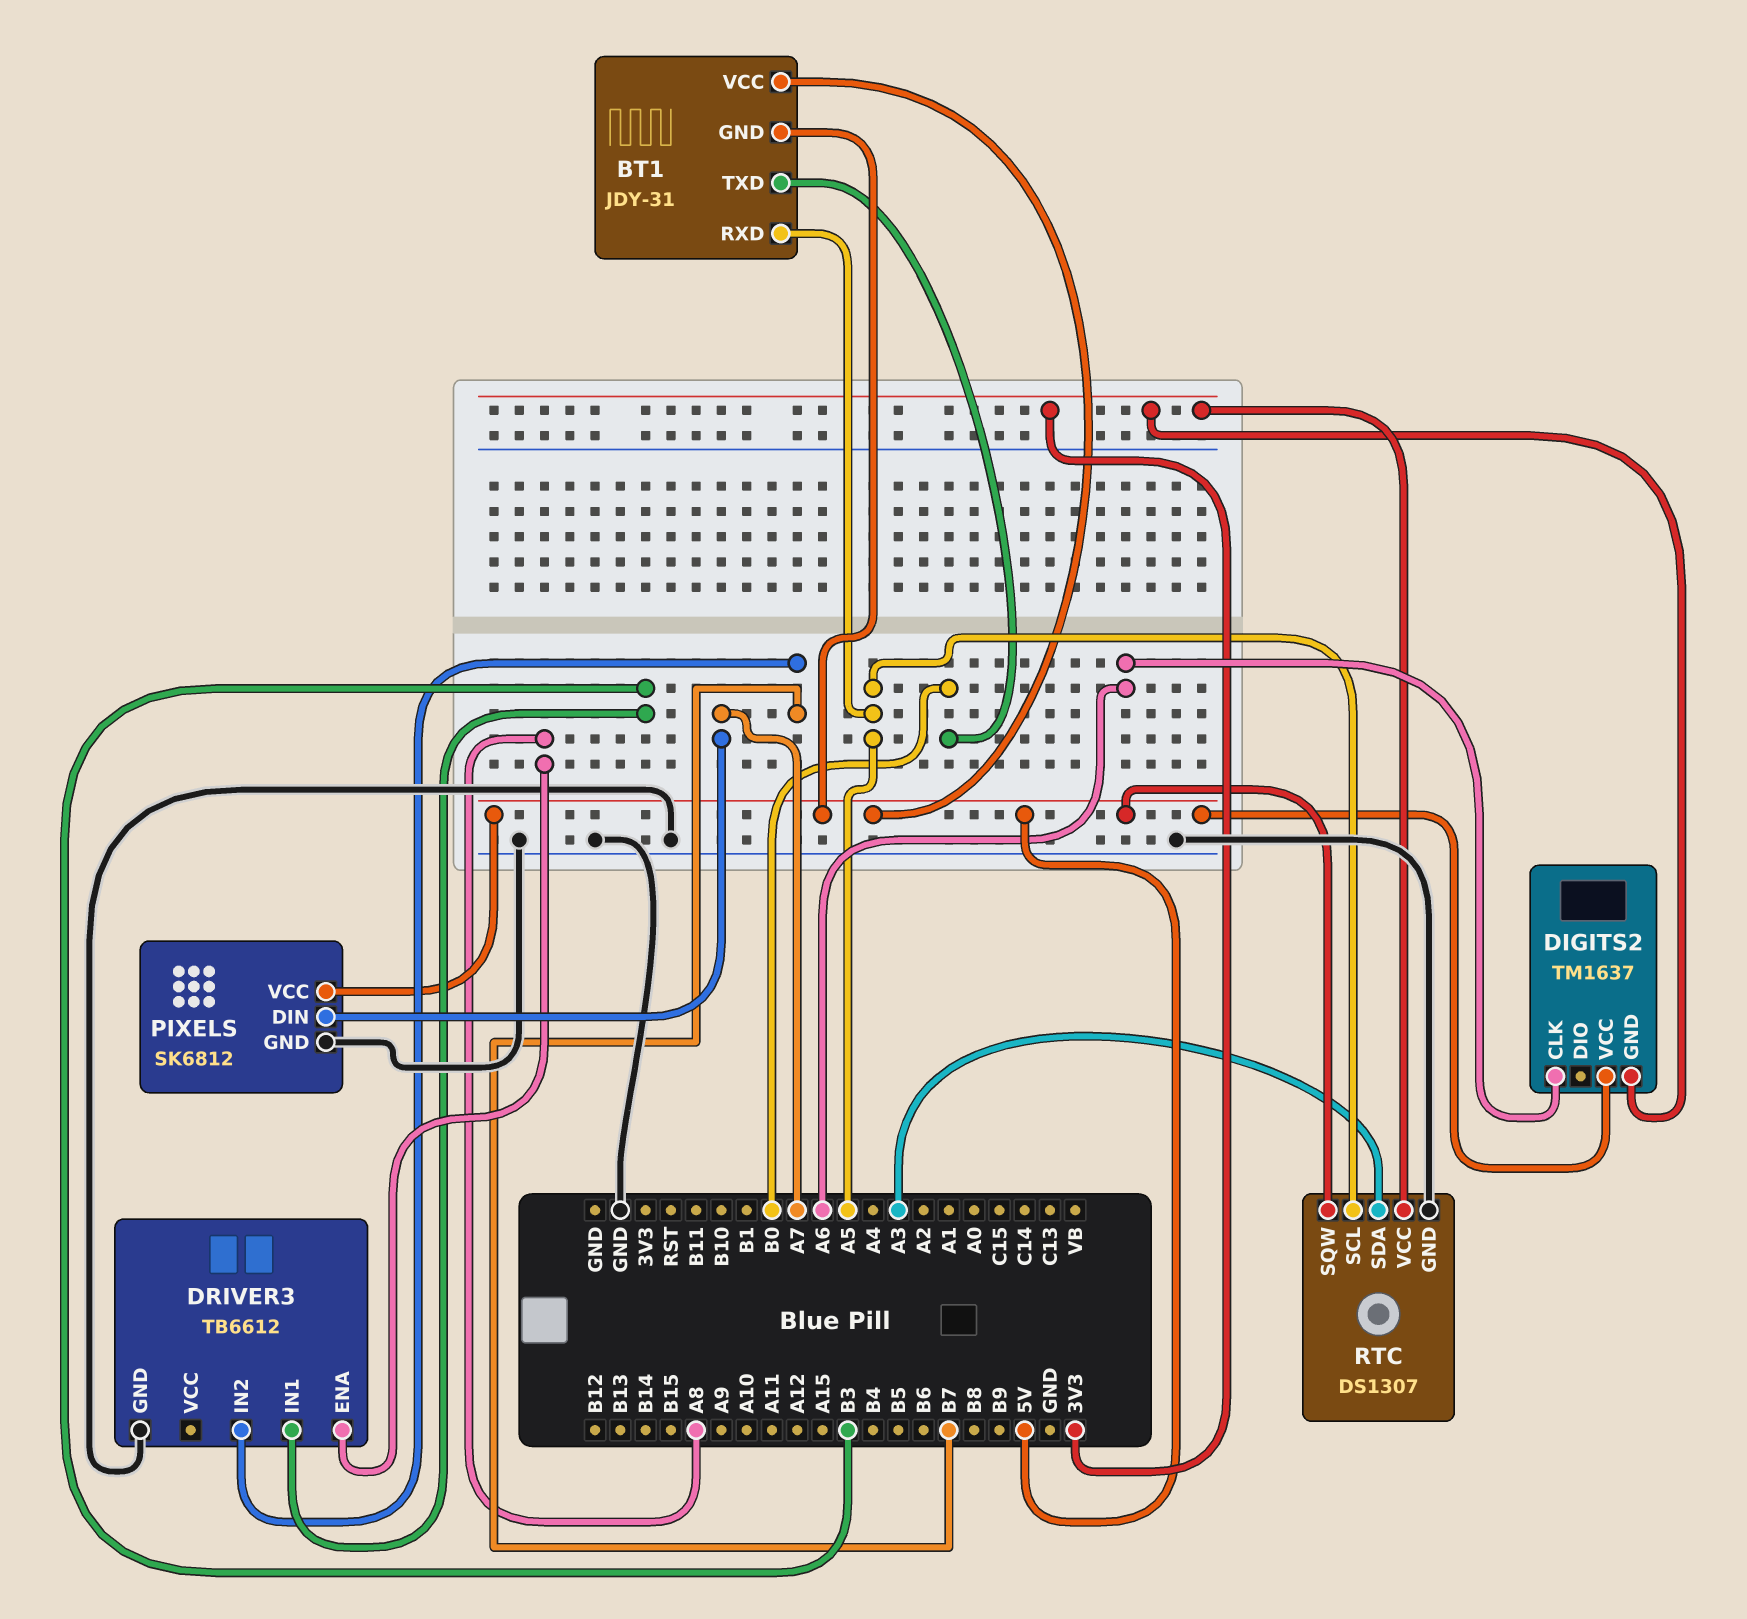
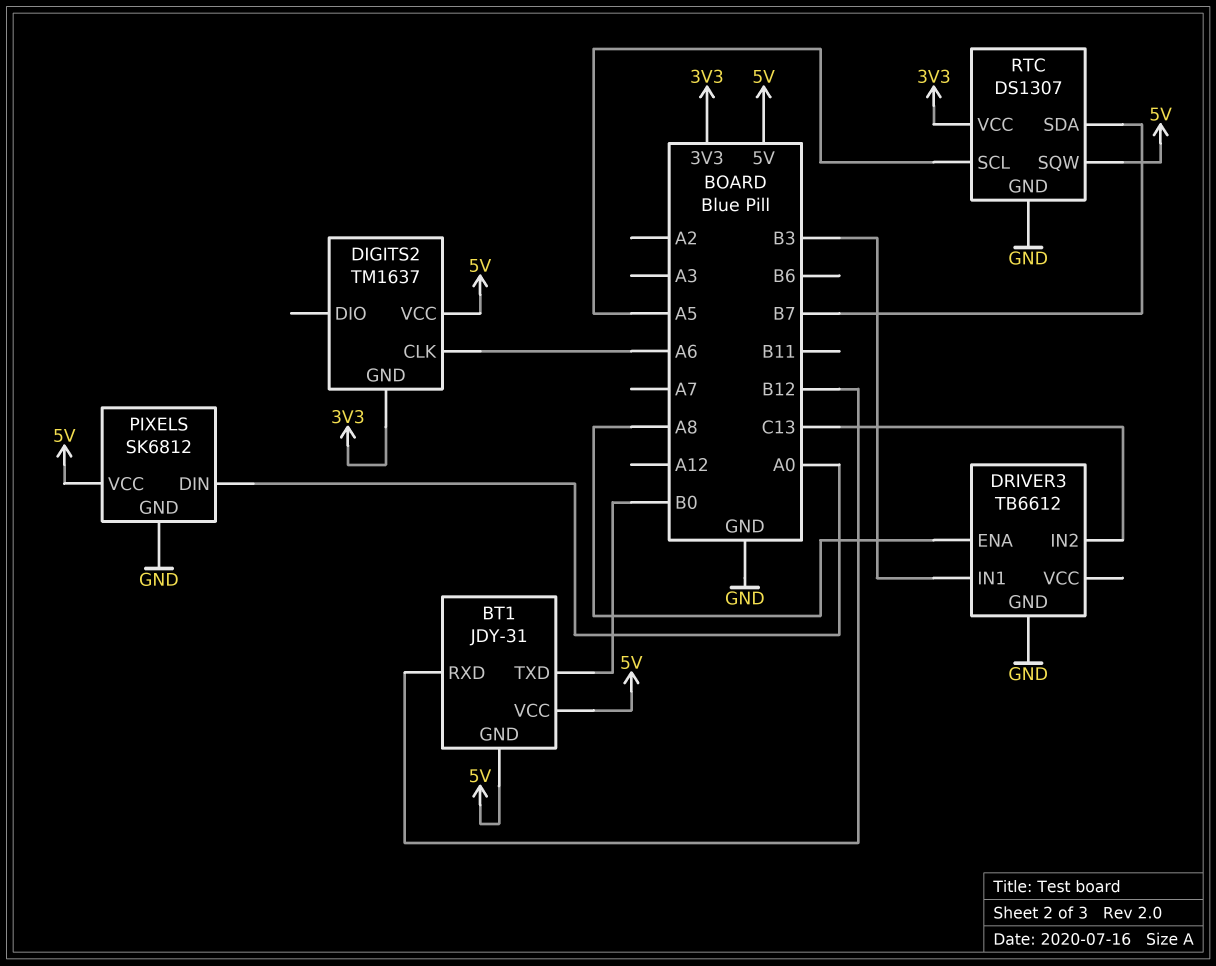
BT1 pin RXD: A5 -> B12
DRIVER3 pin IN2: B7 -> C13
PIXELS pin DIN: A7 -> A0
RTC pin SDA: A3 -> B7

